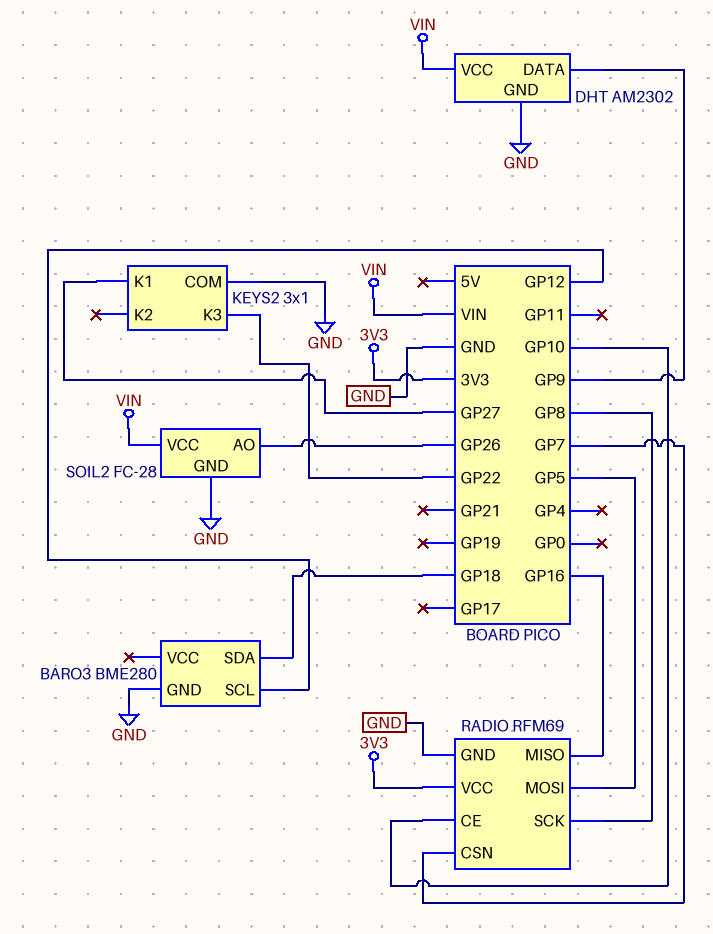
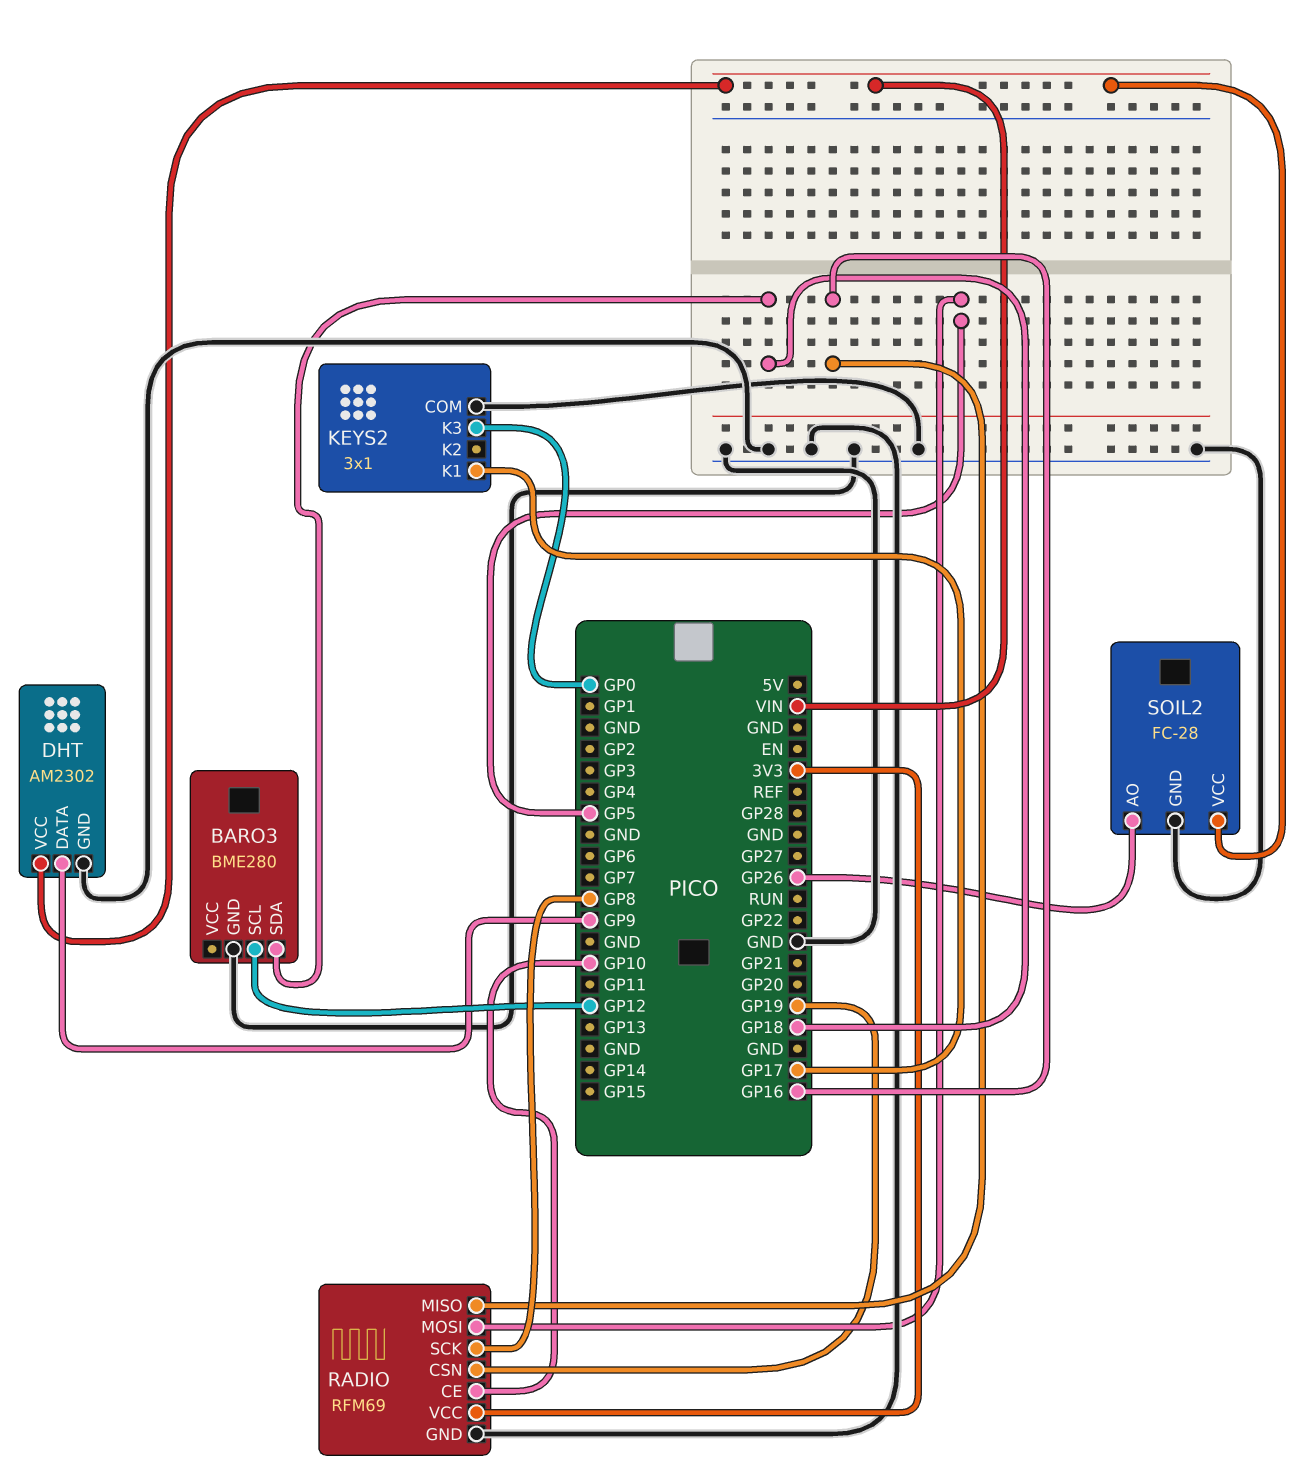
KEYS2 pin K1: GP27 -> GP17
KEYS2 pin K3: GP22 -> GP0
RADIO pin CSN: GP7 -> GP19

